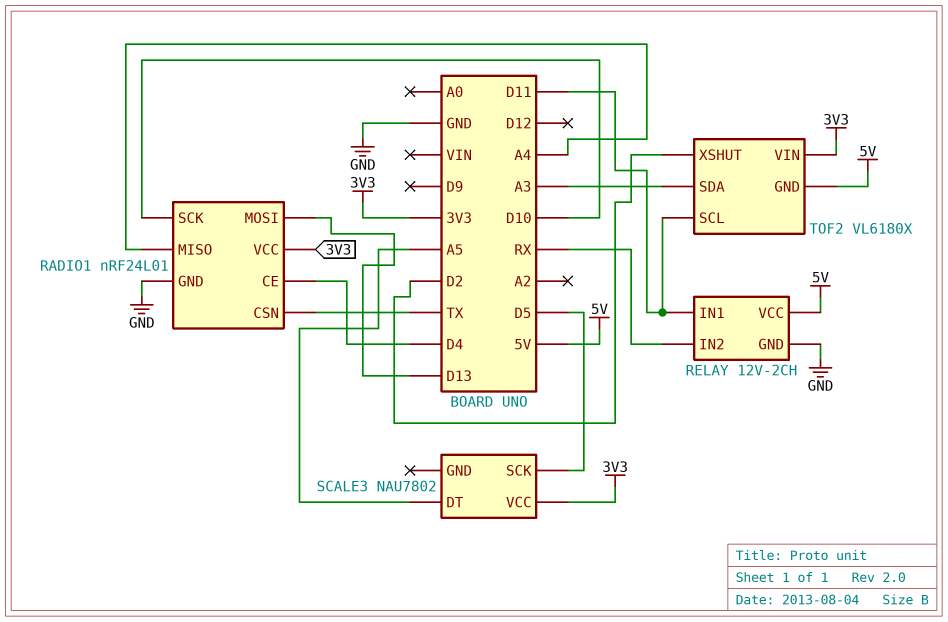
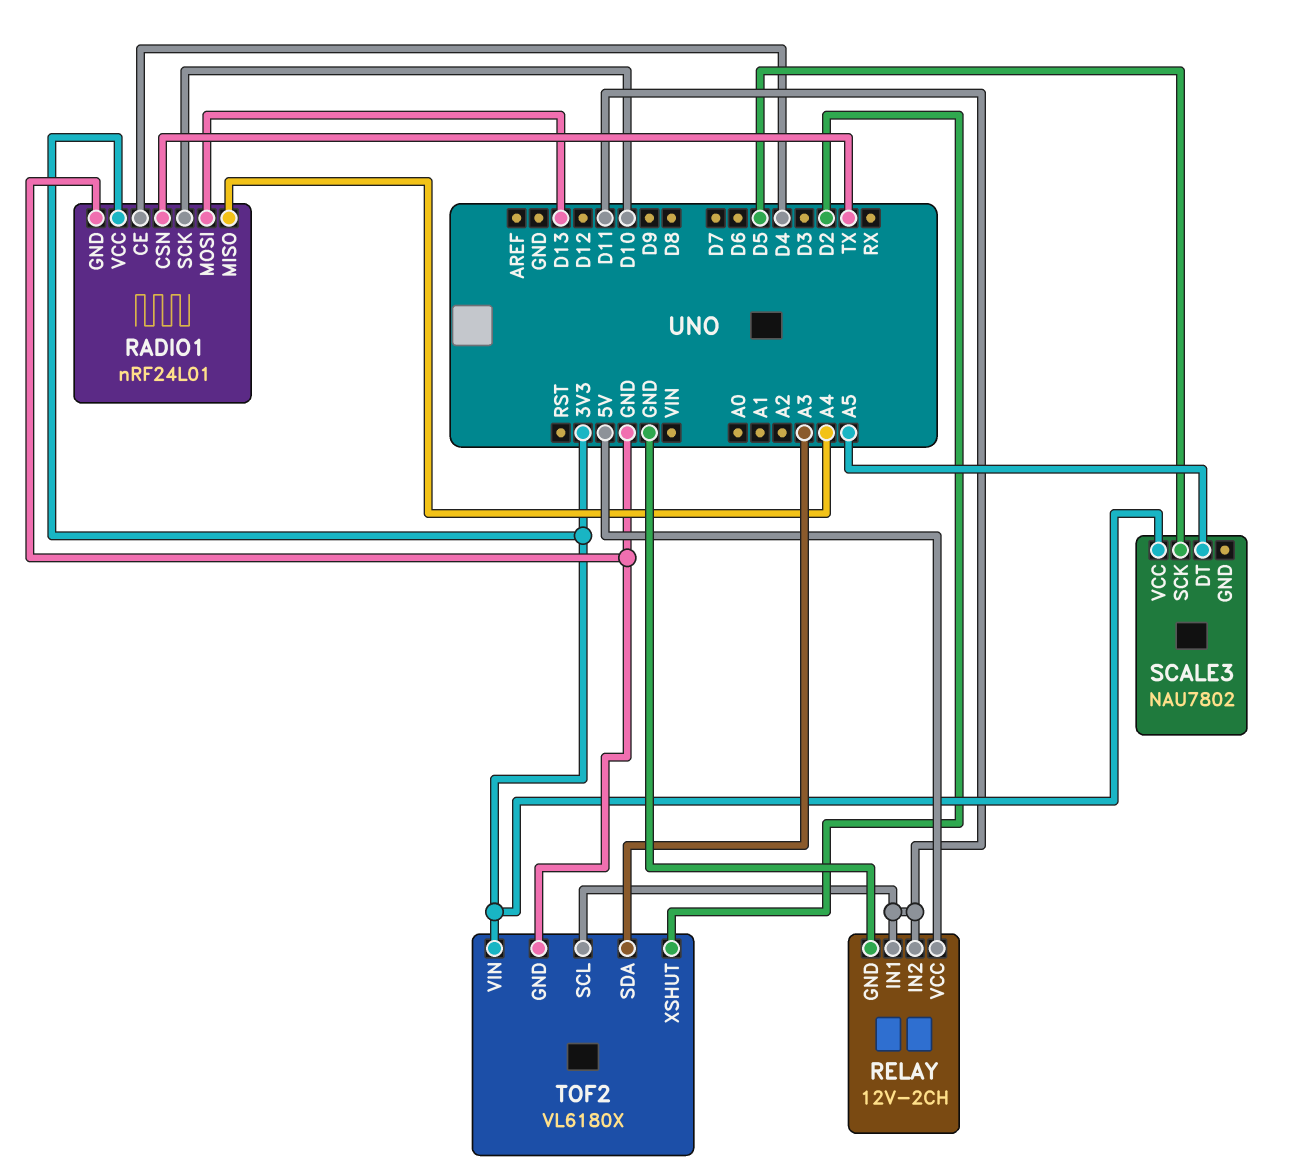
RELAY pin IN2: RX -> D11
TOF2 pin GND: 5V -> GND

